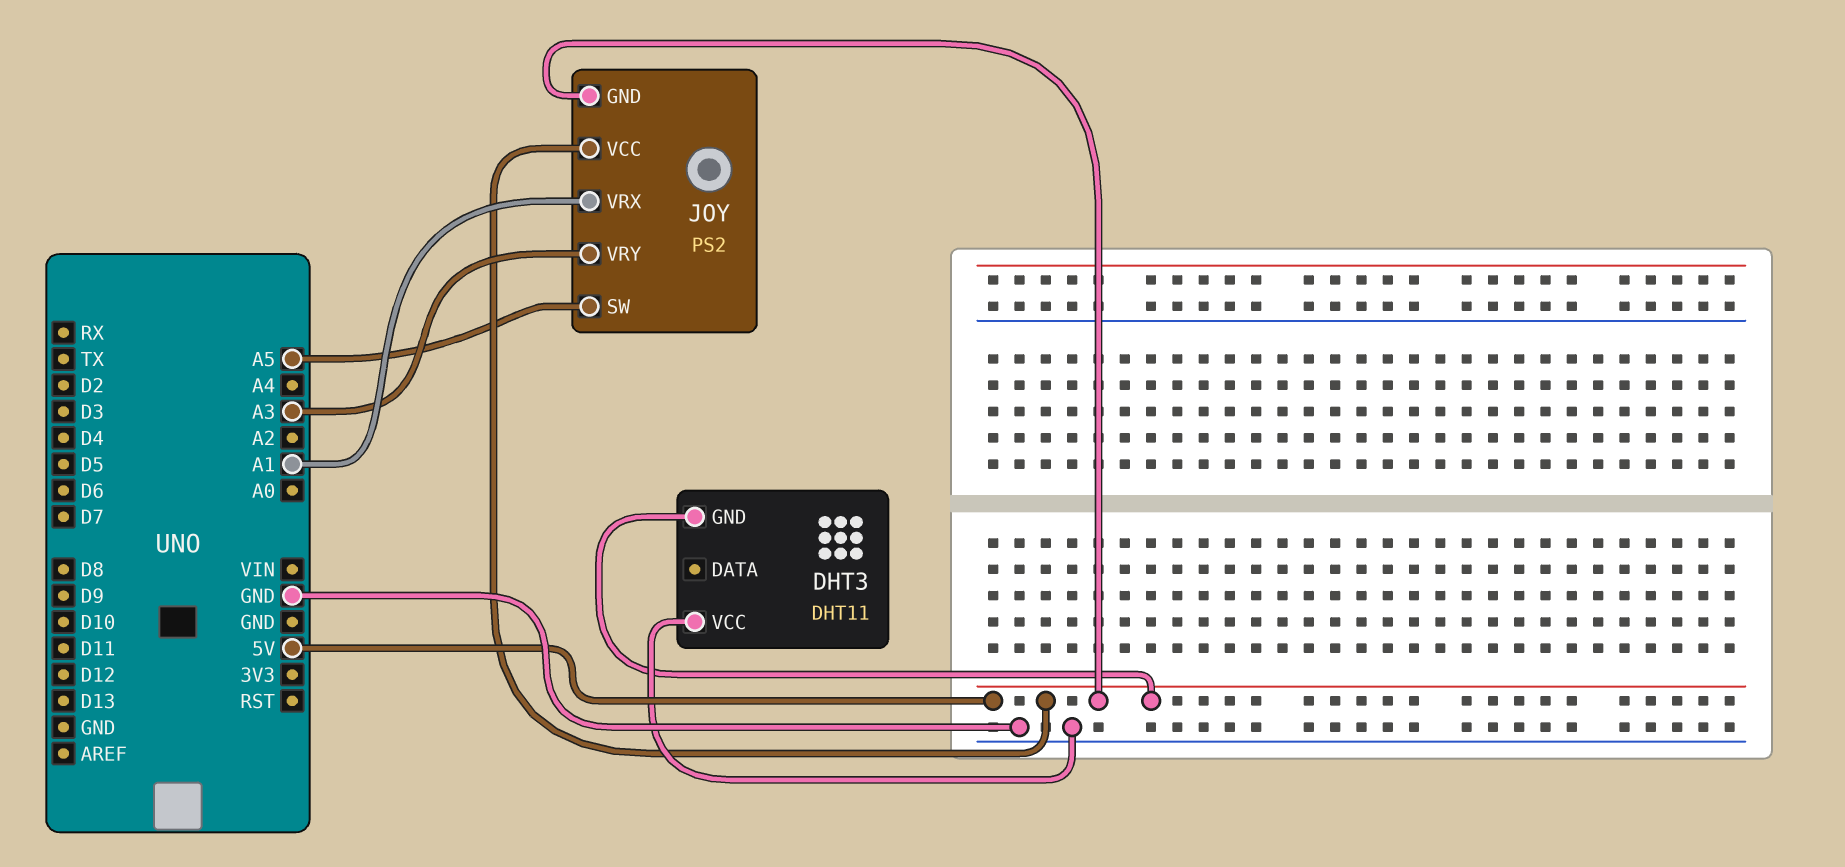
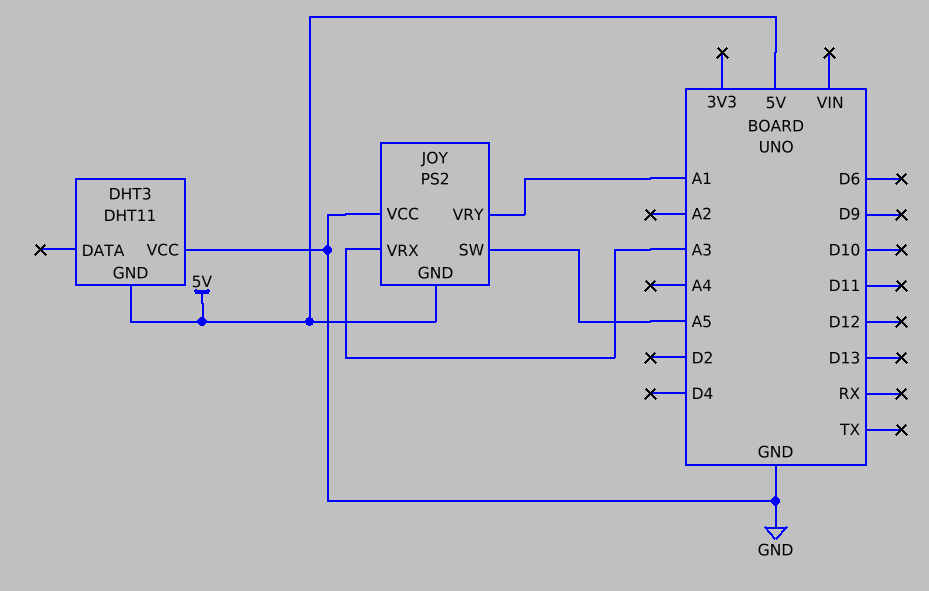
JOY pin VCC: 5V -> GND
JOY pin VRX: A1 -> A3
JOY pin VRY: A3 -> A1

